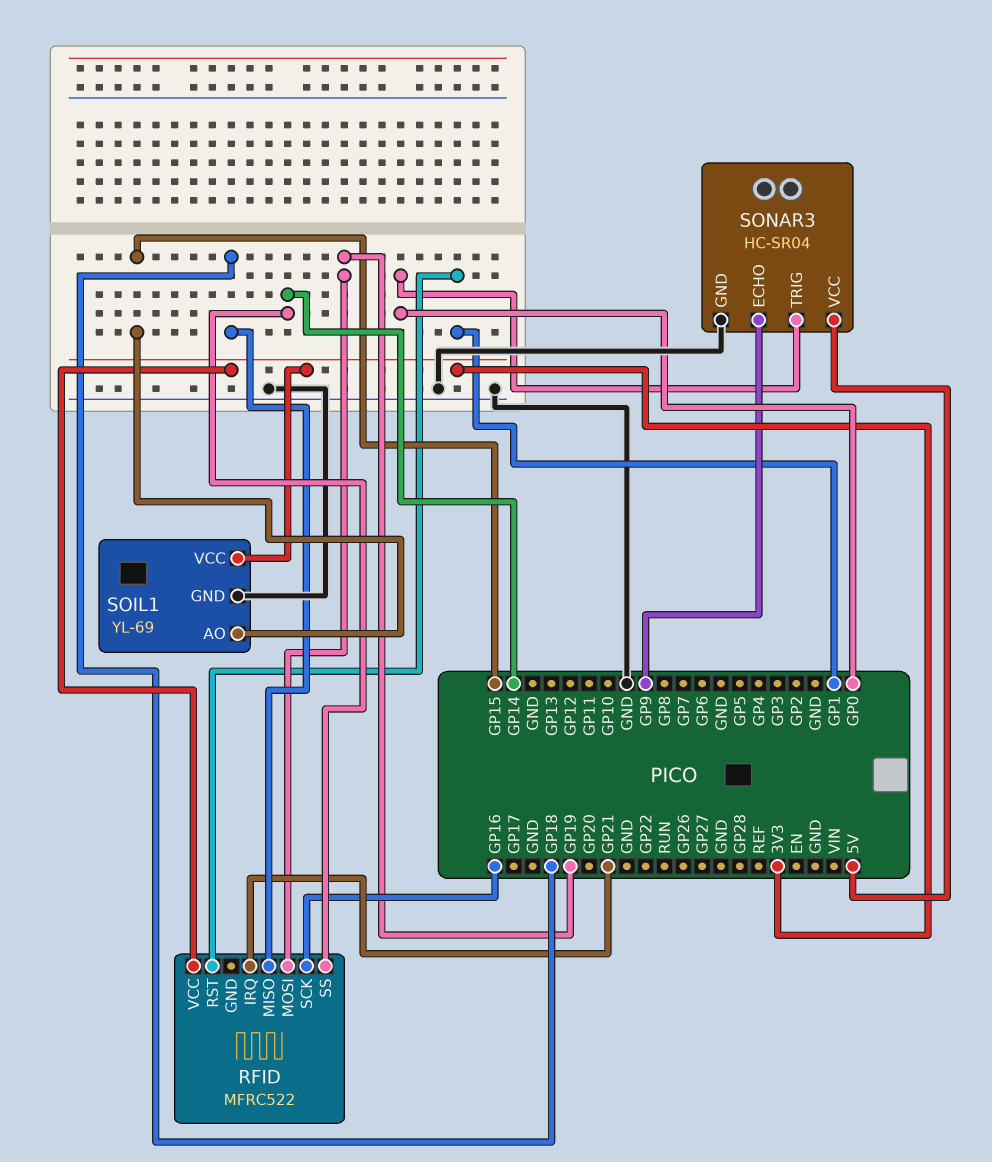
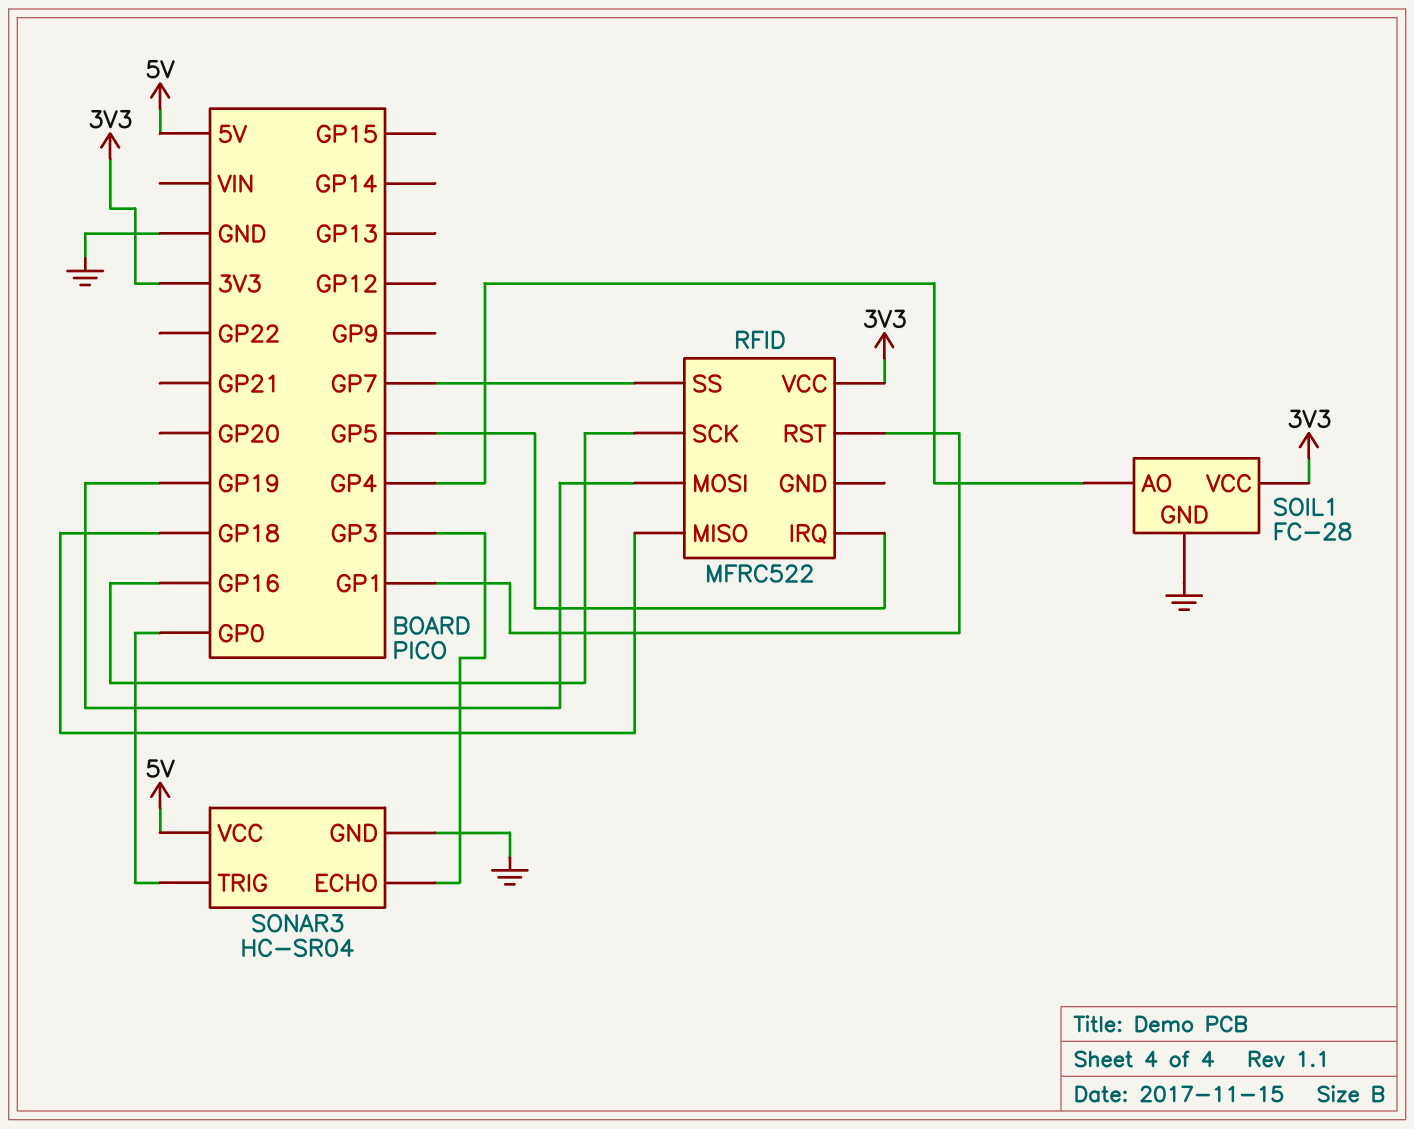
RFID pin IRQ: GP21 -> GP5
RFID pin SS: GP14 -> GP7
SOIL1: YL-69 -> FC-28
SOIL1 pin AO: GP15 -> GP4
SONAR3 pin ECHO: GP9 -> GP3

